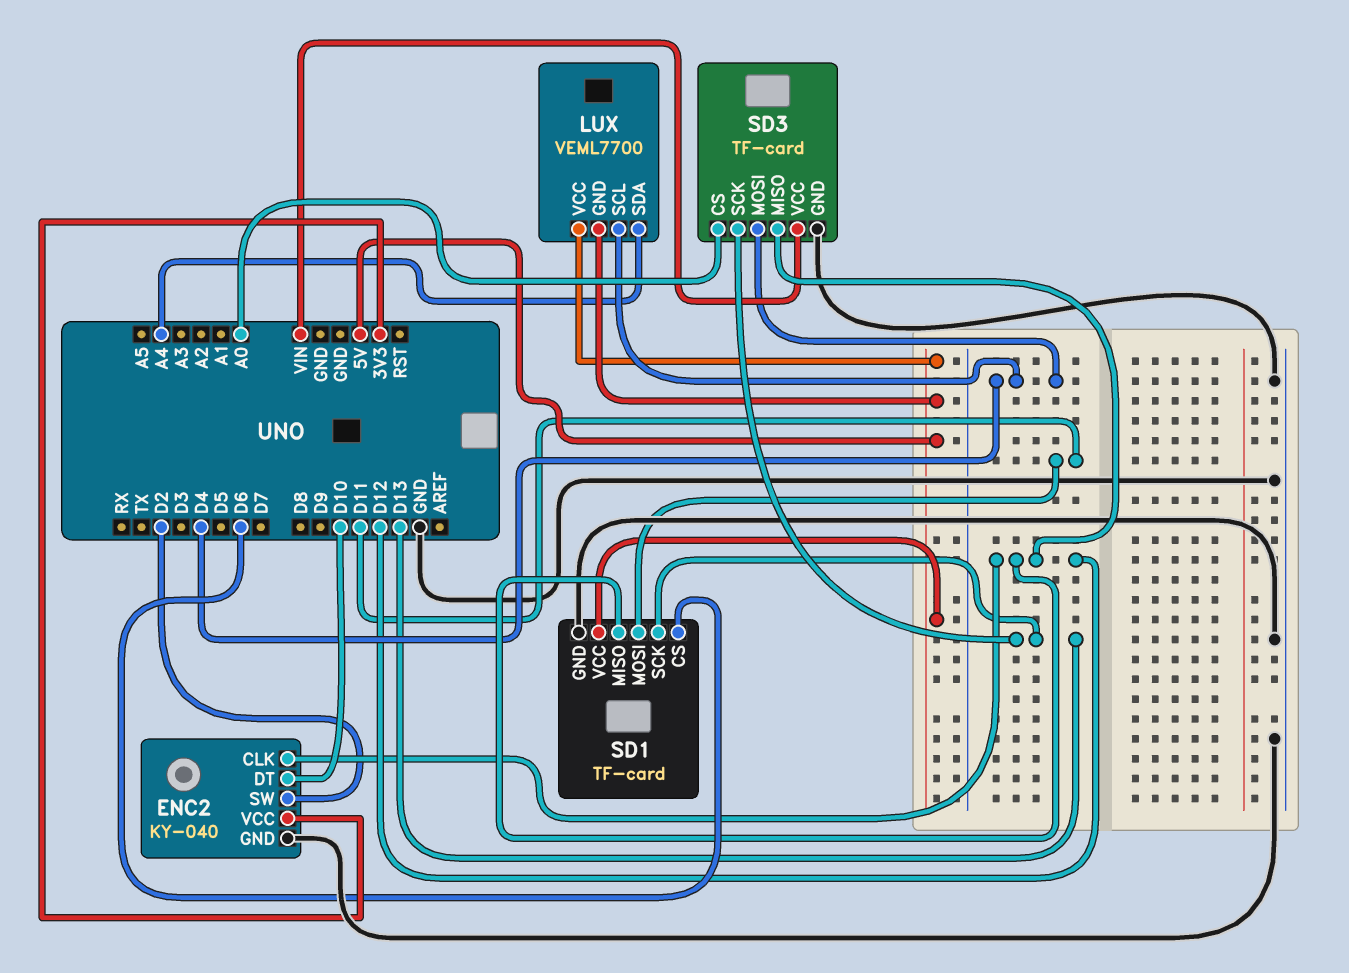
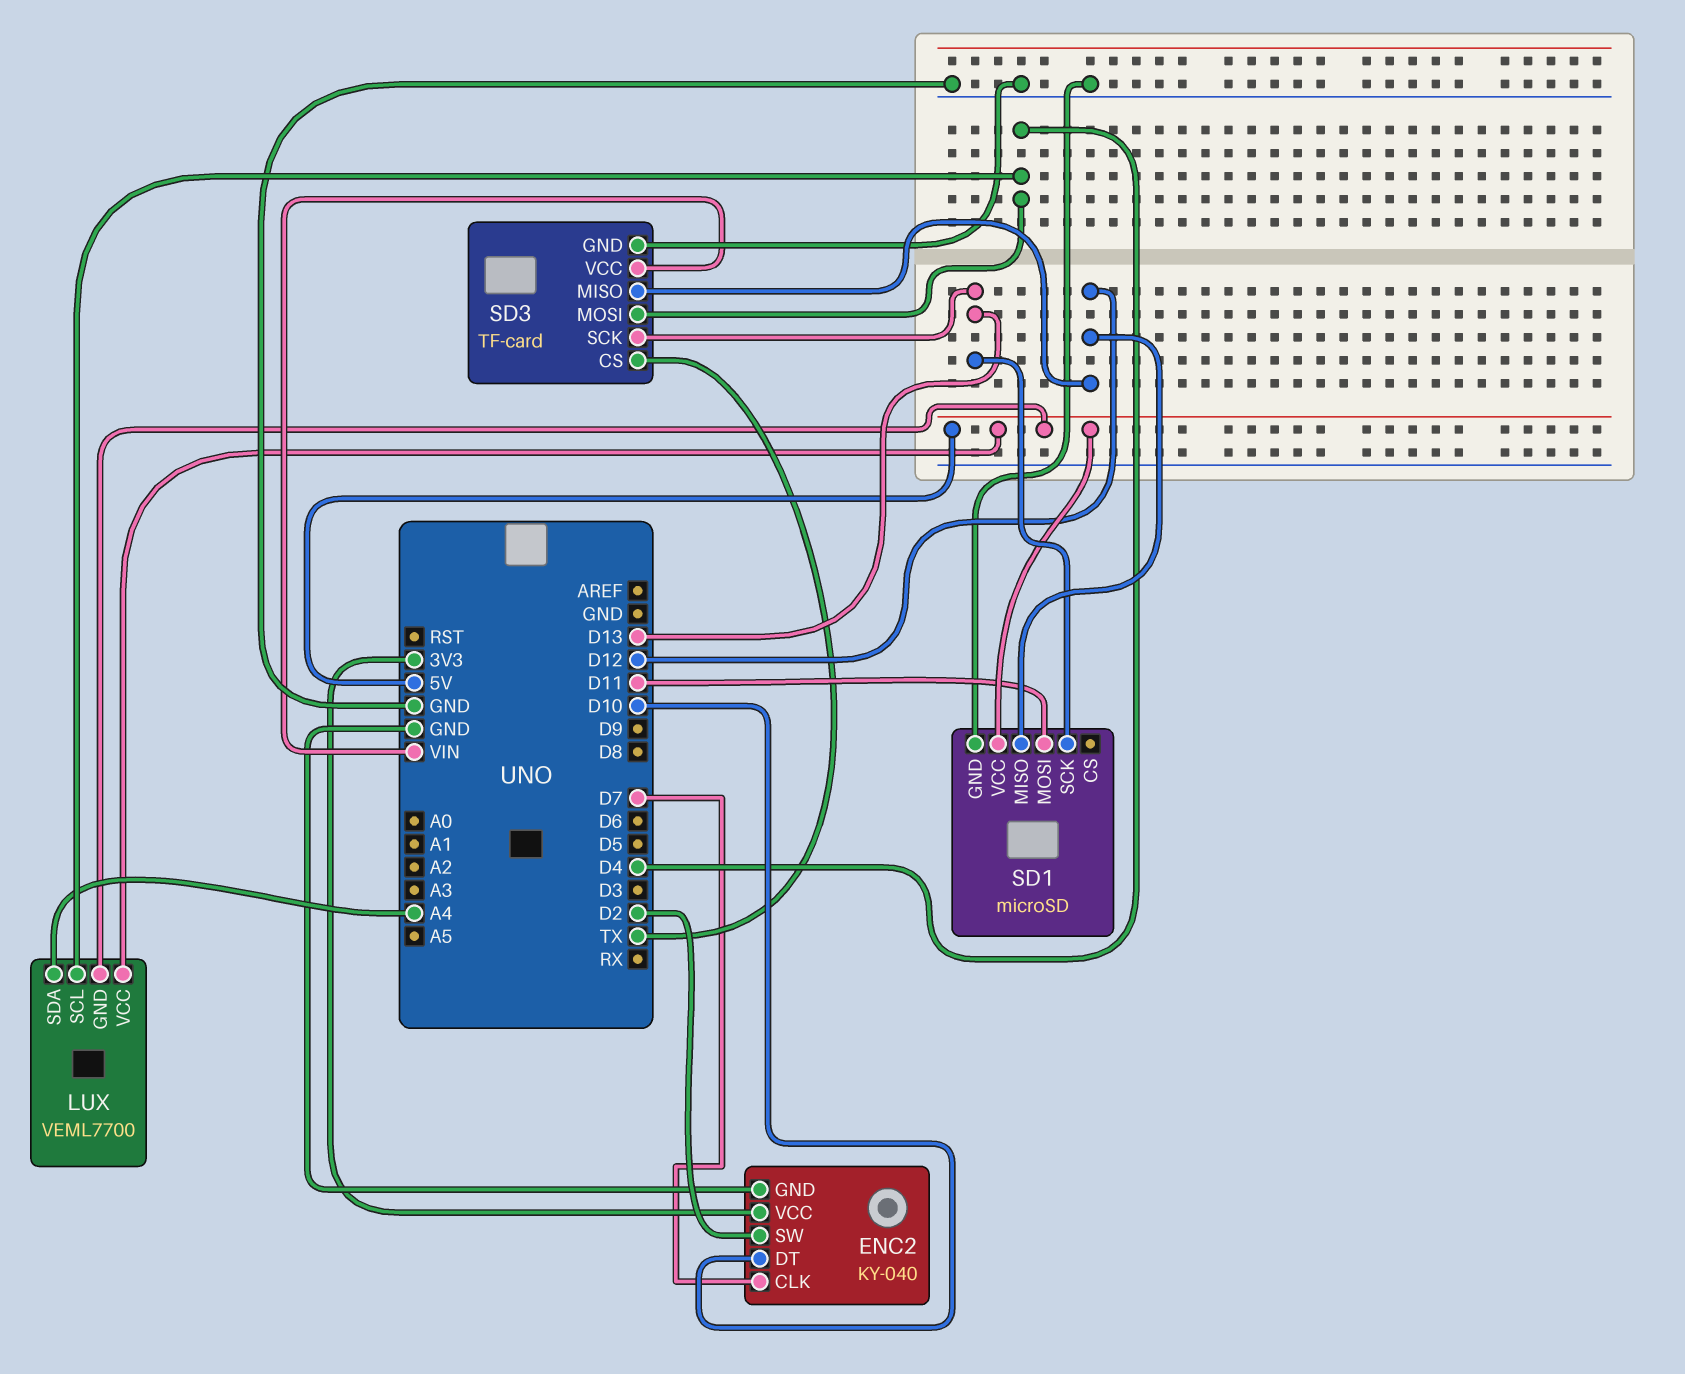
ENC2 pin CLK: D12 -> D7
SD1: TF-card -> microSD
SD1 pin CS: D6 -> none
SD3 pin CS: A0 -> TX

